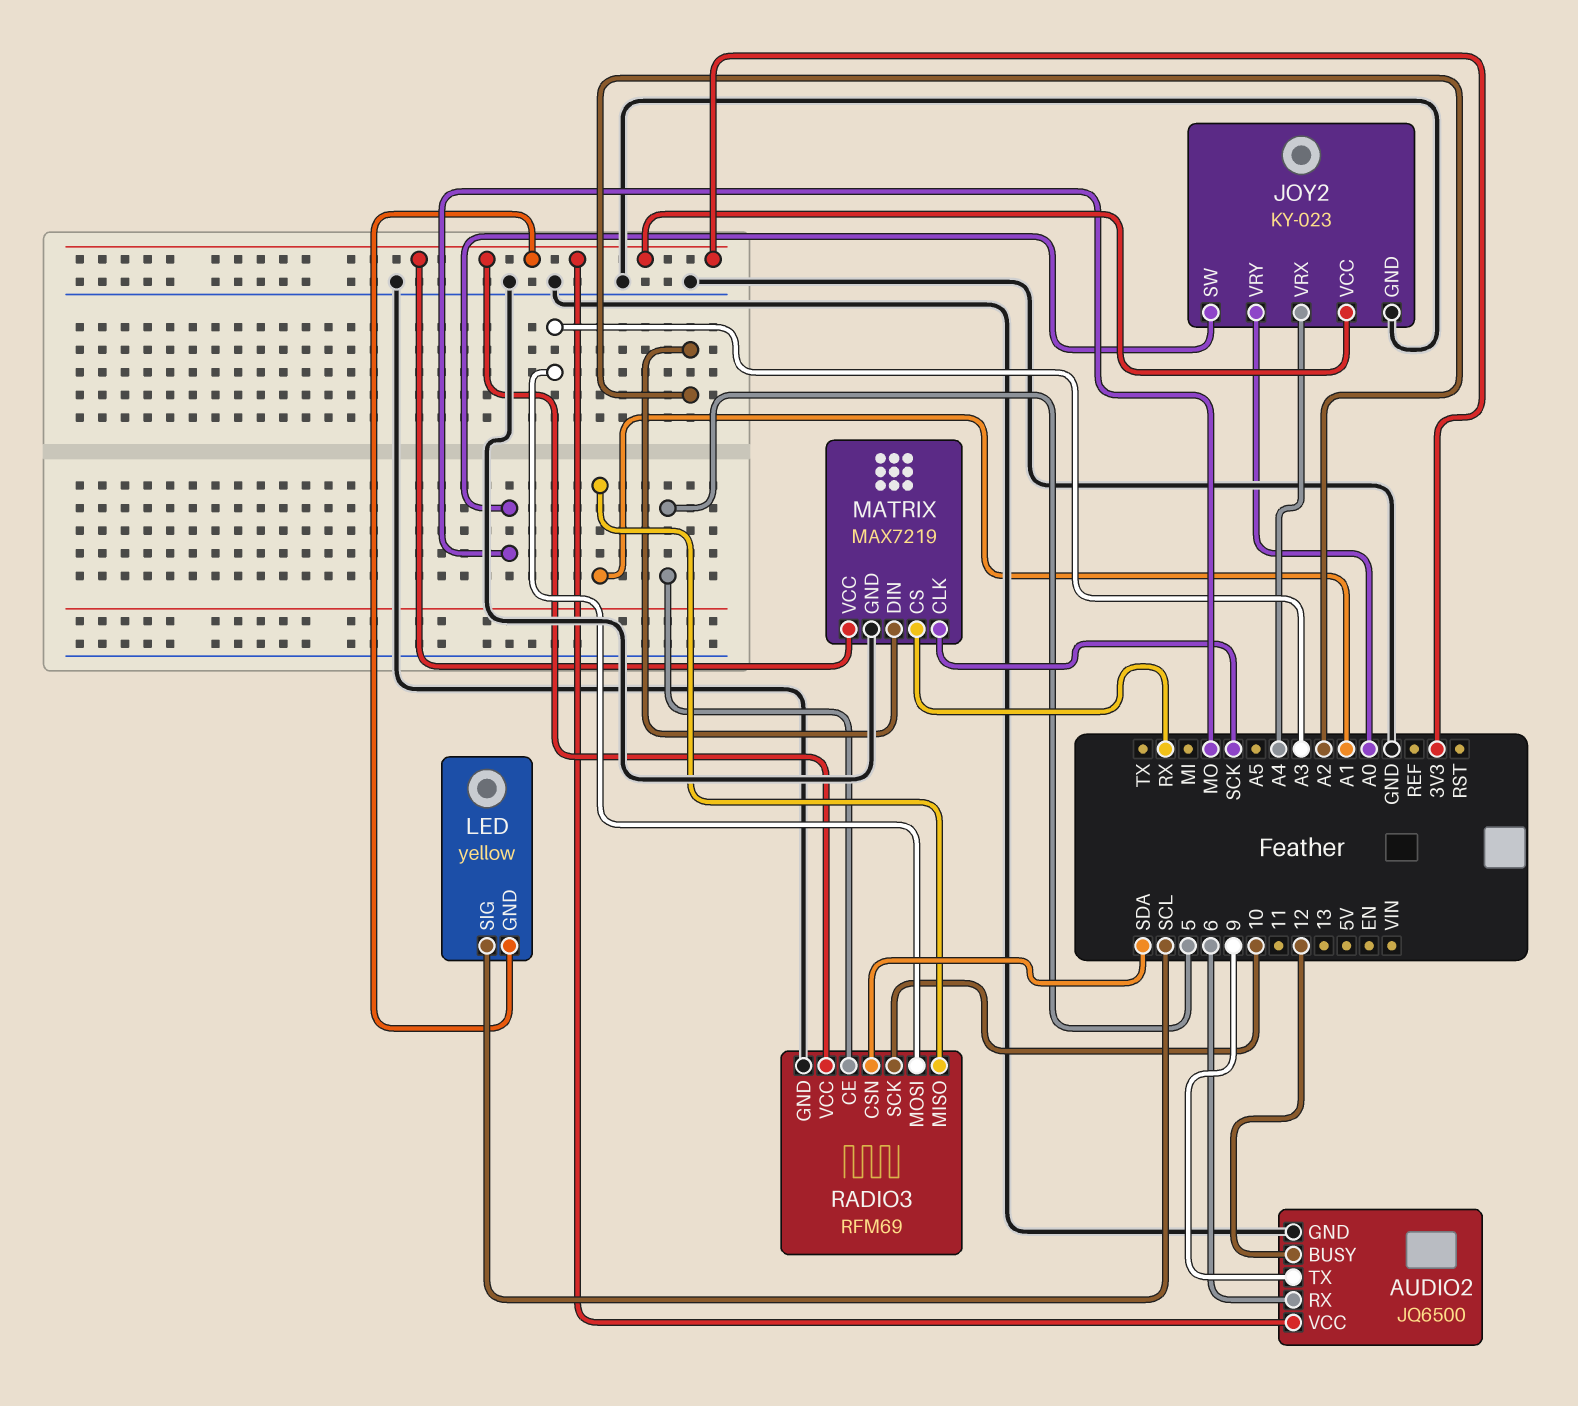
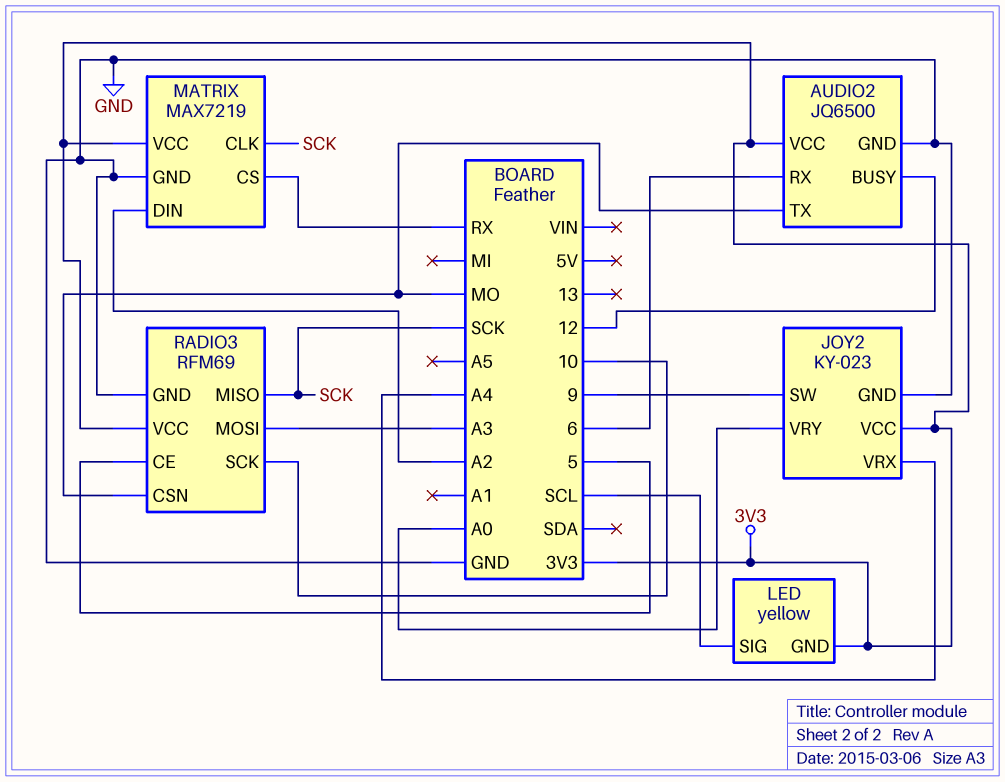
AUDIO2 pin TX: 9 -> MO
JOY2 pin SW: MO -> 9
RADIO3 pin CSN: SDA -> MO
RADIO3 pin MISO: A1 -> SCK

